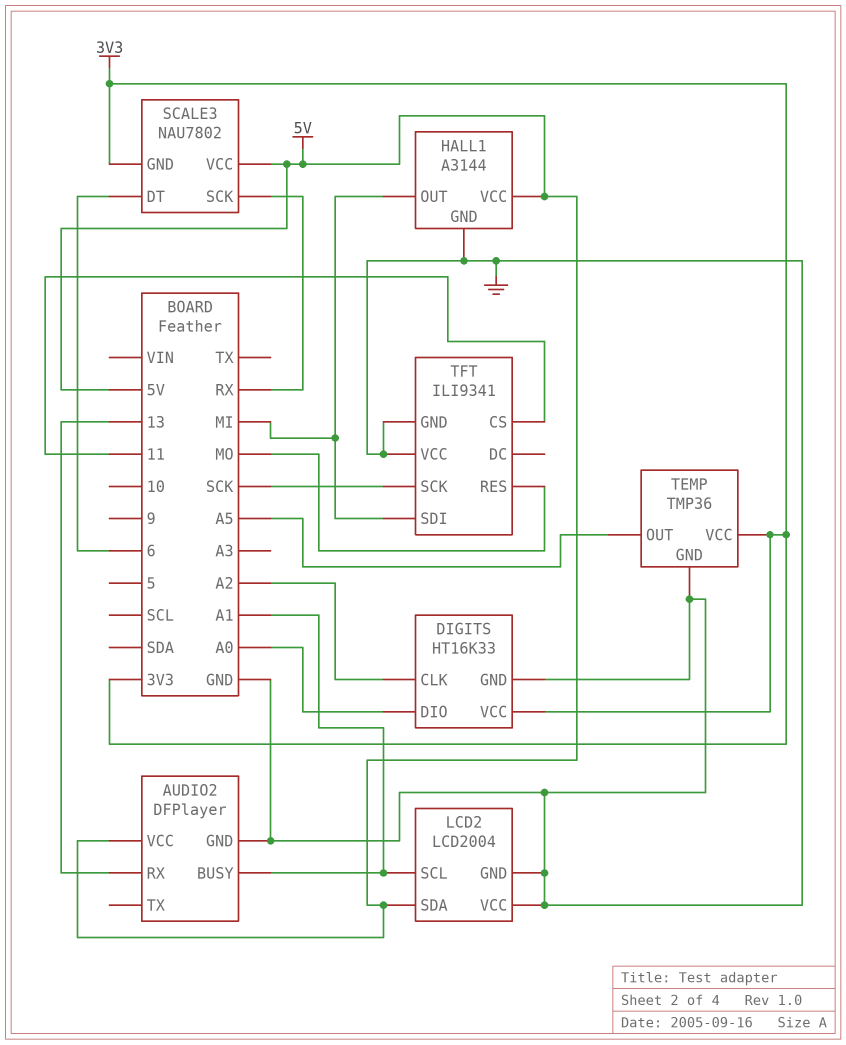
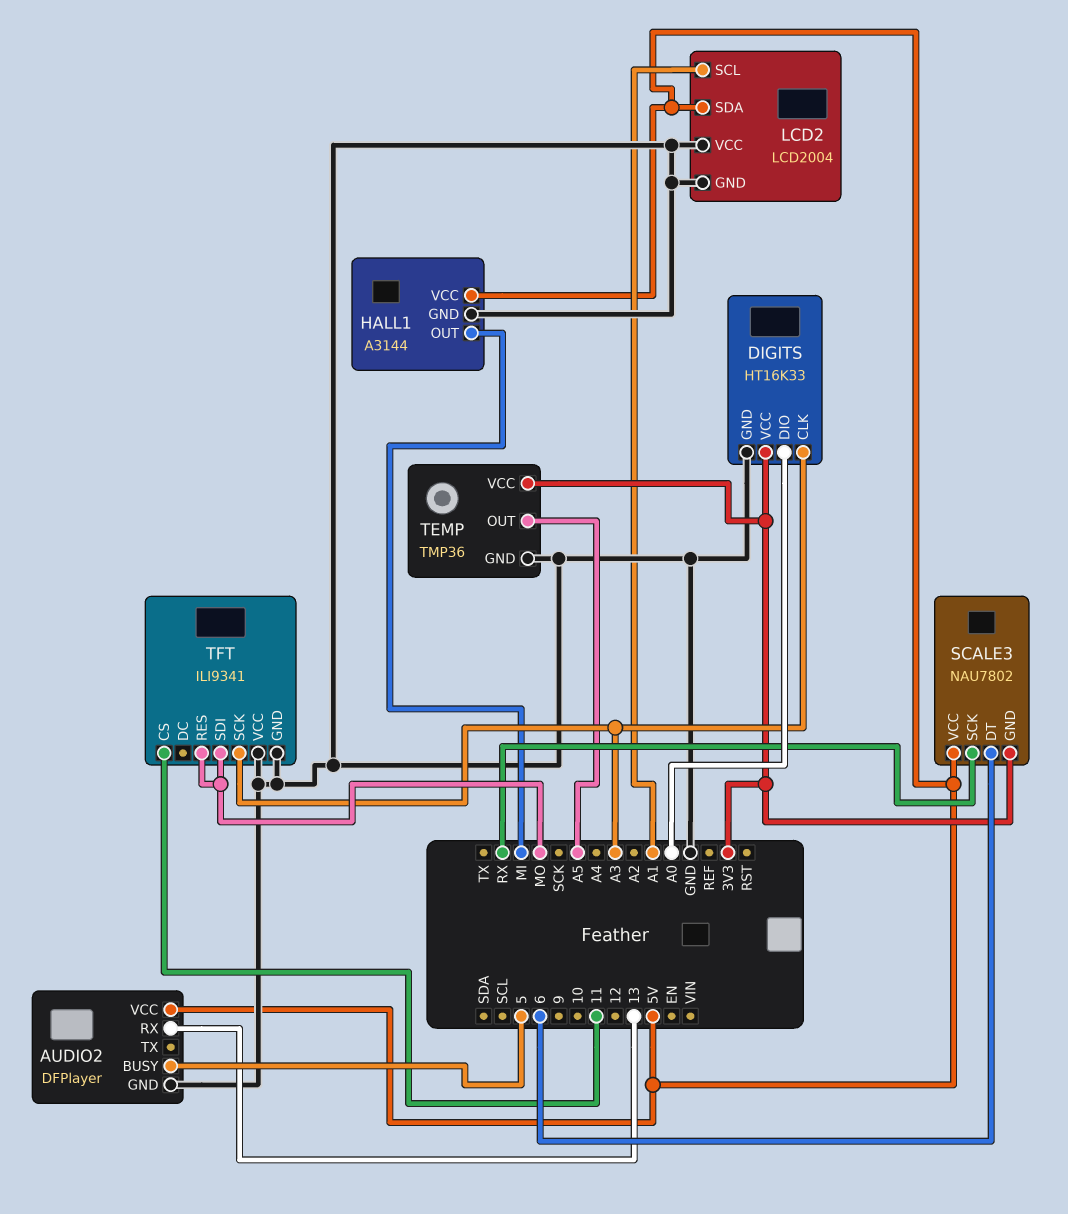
AUDIO2 pin BUSY: A1 -> 5
DIGITS pin CLK: A2 -> A3
TFT pin SCK: SCK -> A3
TFT pin SDI: MI -> MO

